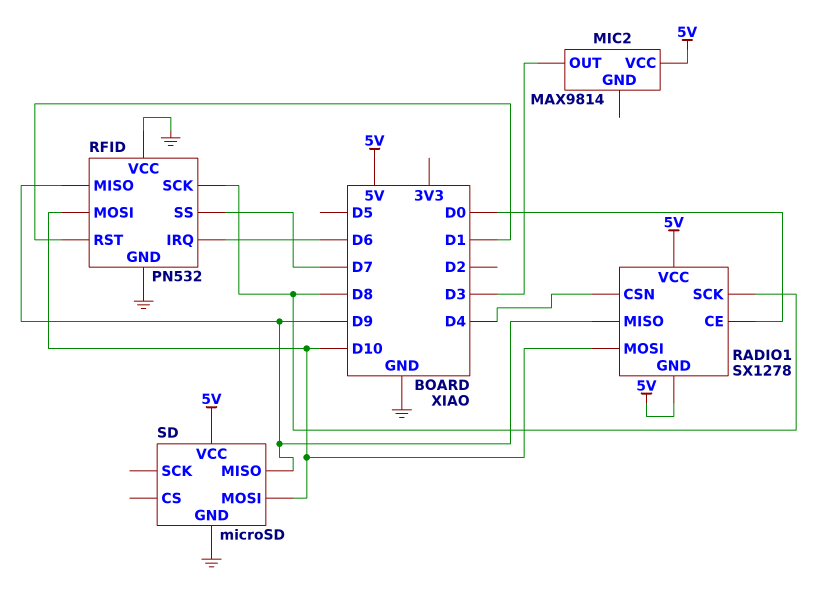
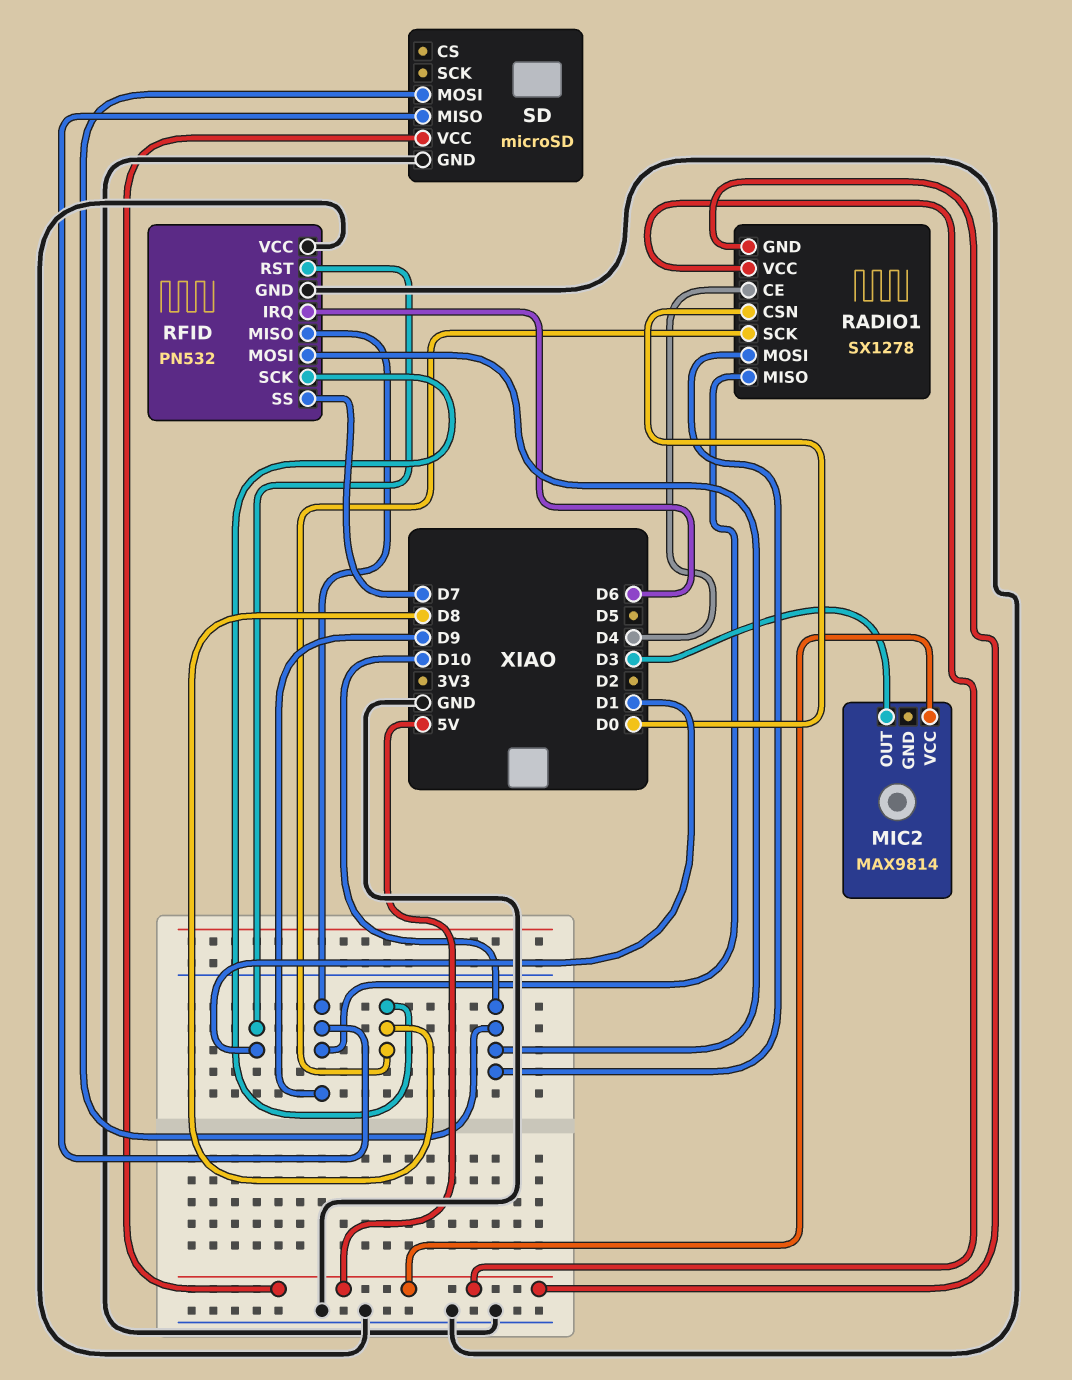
RADIO1 pin CE: D0 -> D4
RADIO1 pin CSN: D4 -> D0

